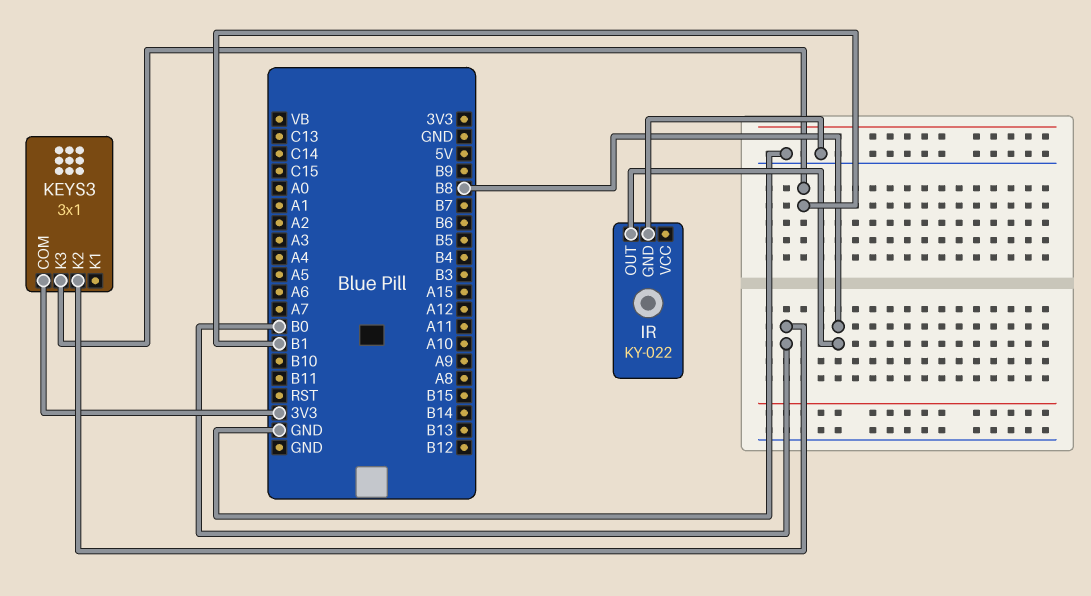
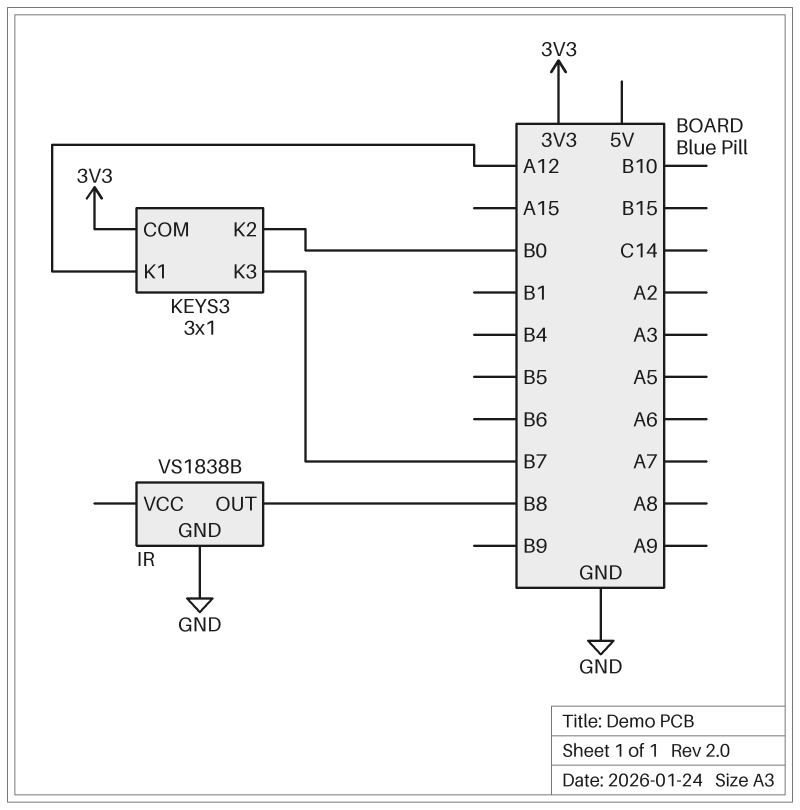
IR: KY-022 -> VS1838B
KEYS3 pin K1: none -> A12
KEYS3 pin K3: B1 -> B7

